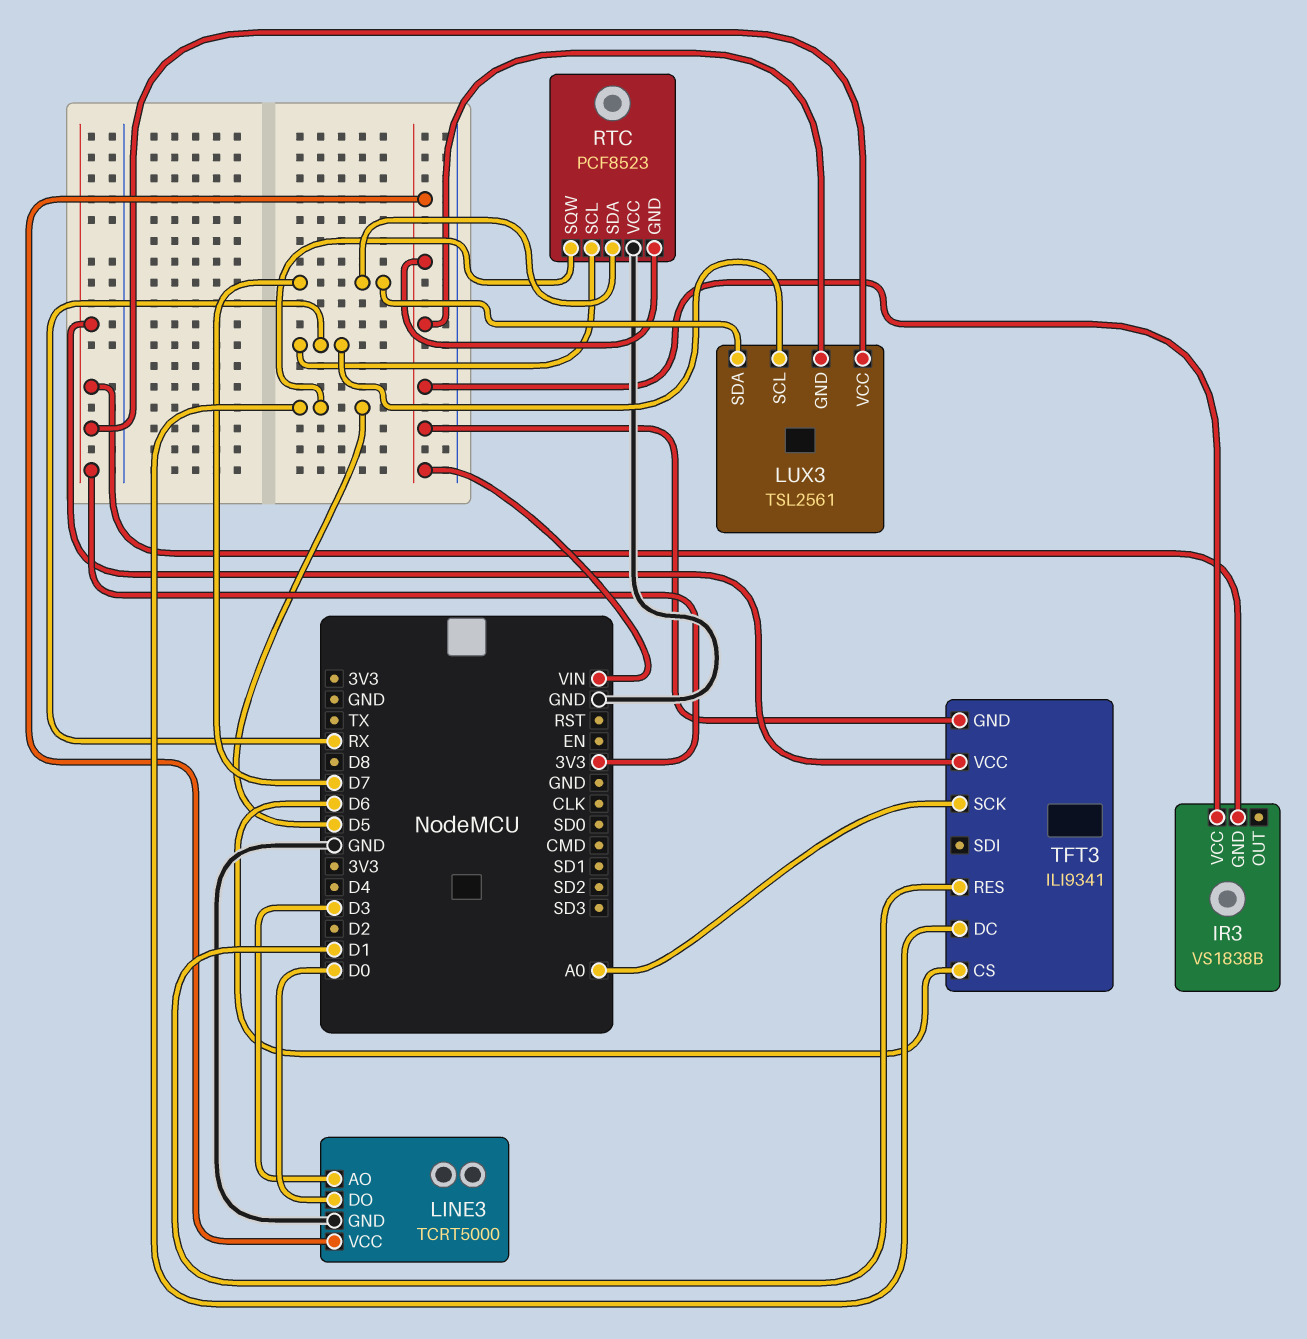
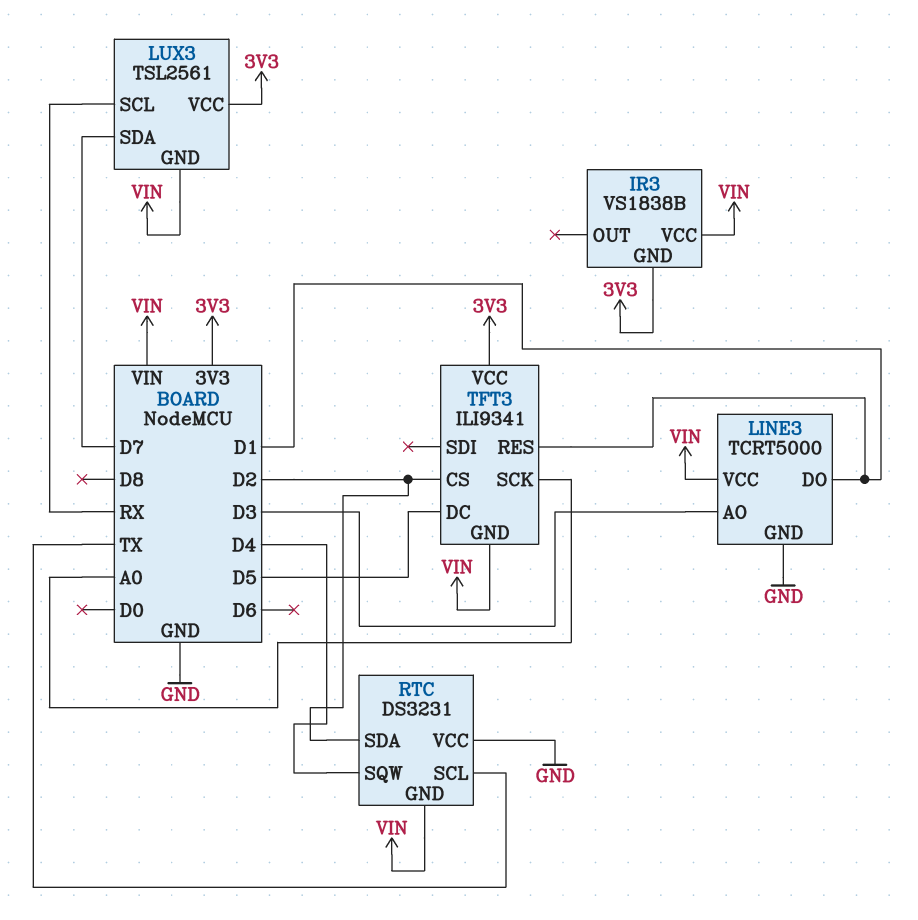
LINE3 pin DO: D0 -> D1
RTC: PCF8523 -> DS3231
RTC pin SCL: RX -> TX
RTC pin SDA: D7 -> D2
RTC pin SQW: D5 -> D4
TFT3 pin CS: D6 -> D2

